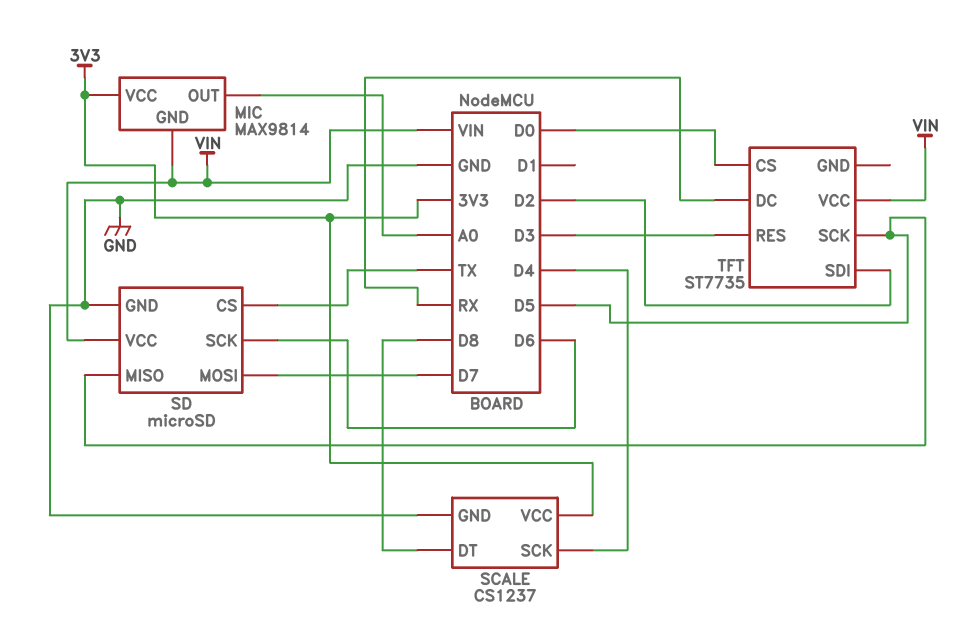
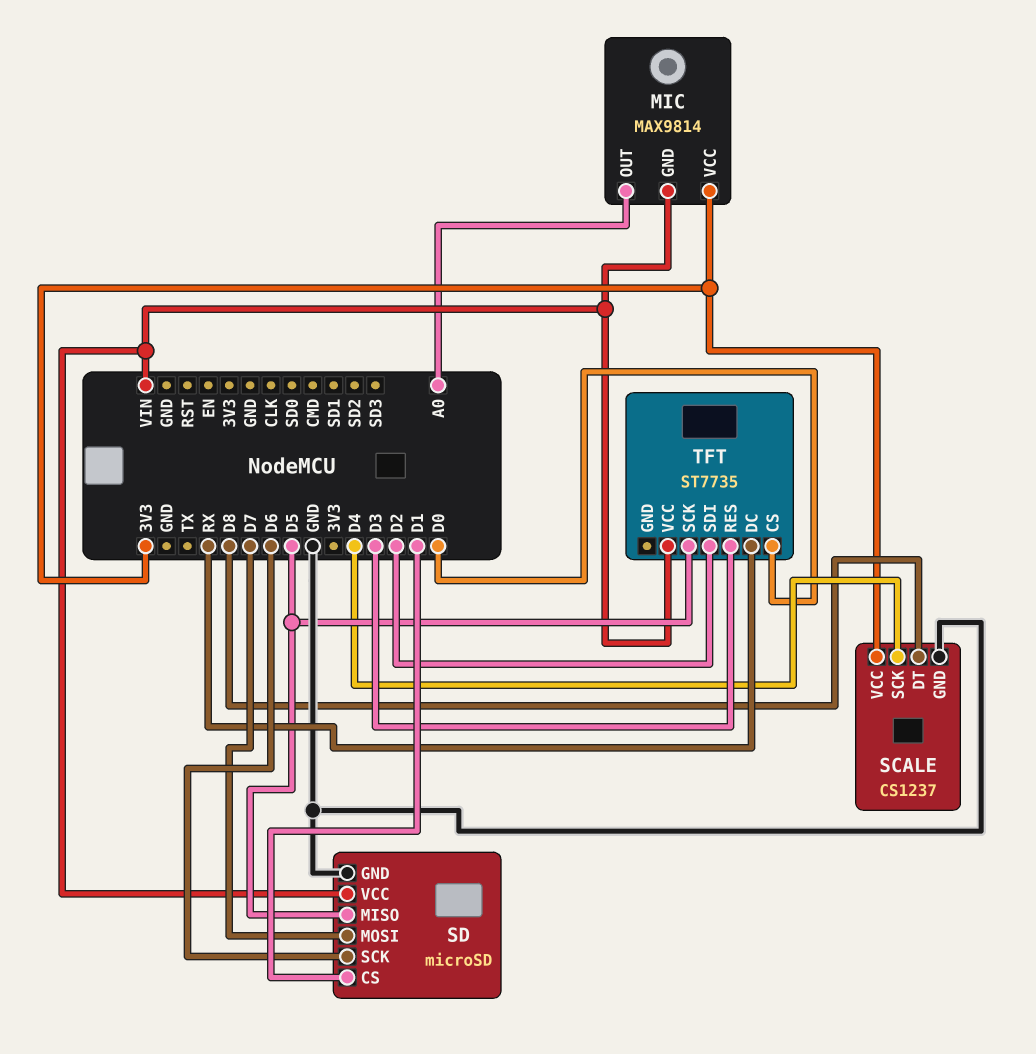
SD pin CS: TX -> D1

